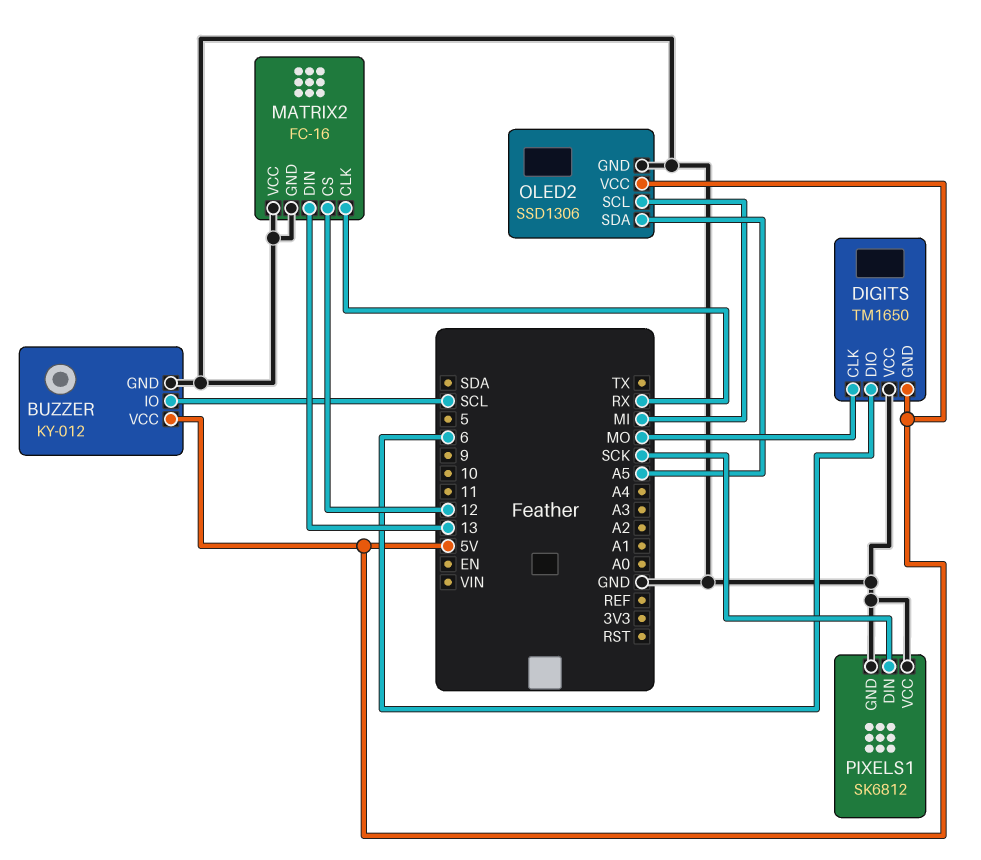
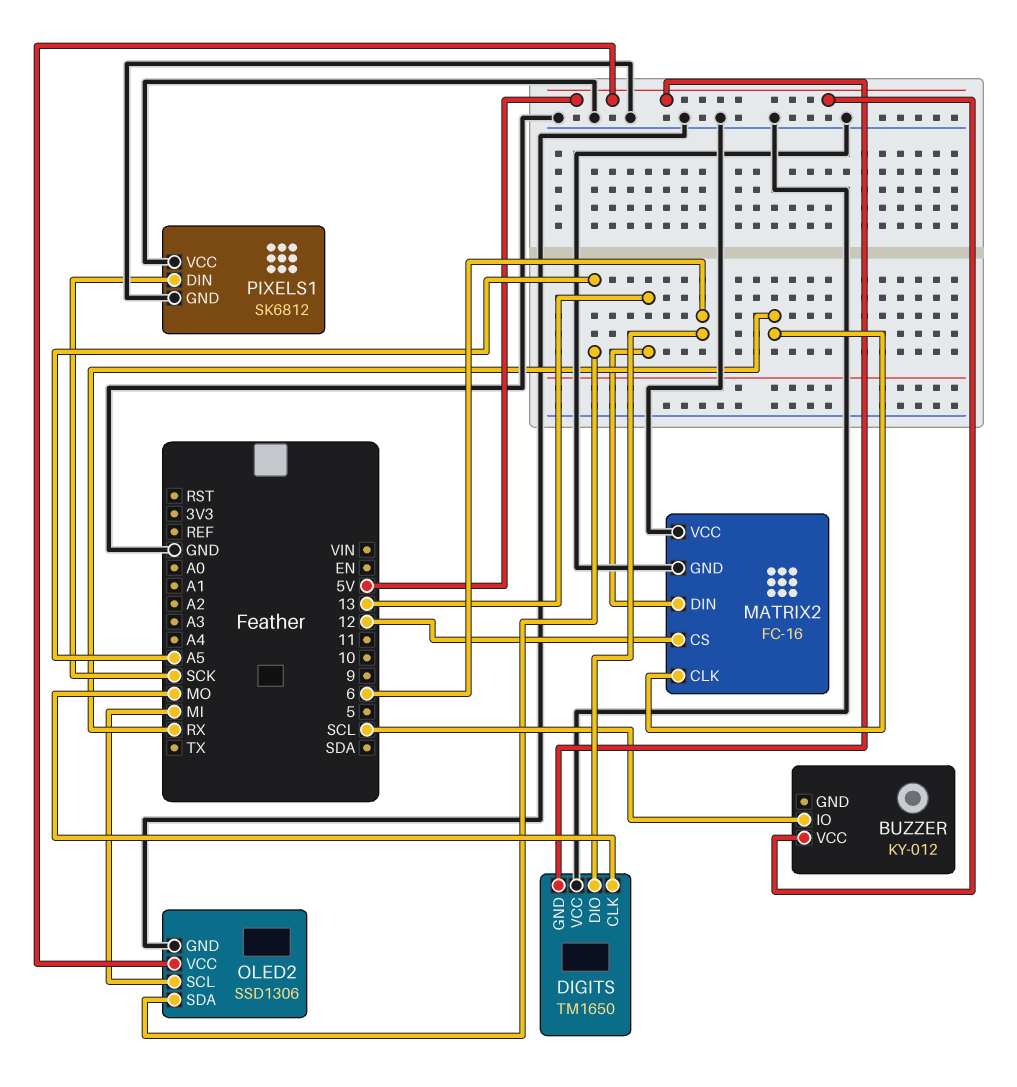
BUZZER pin GND: GND -> none

